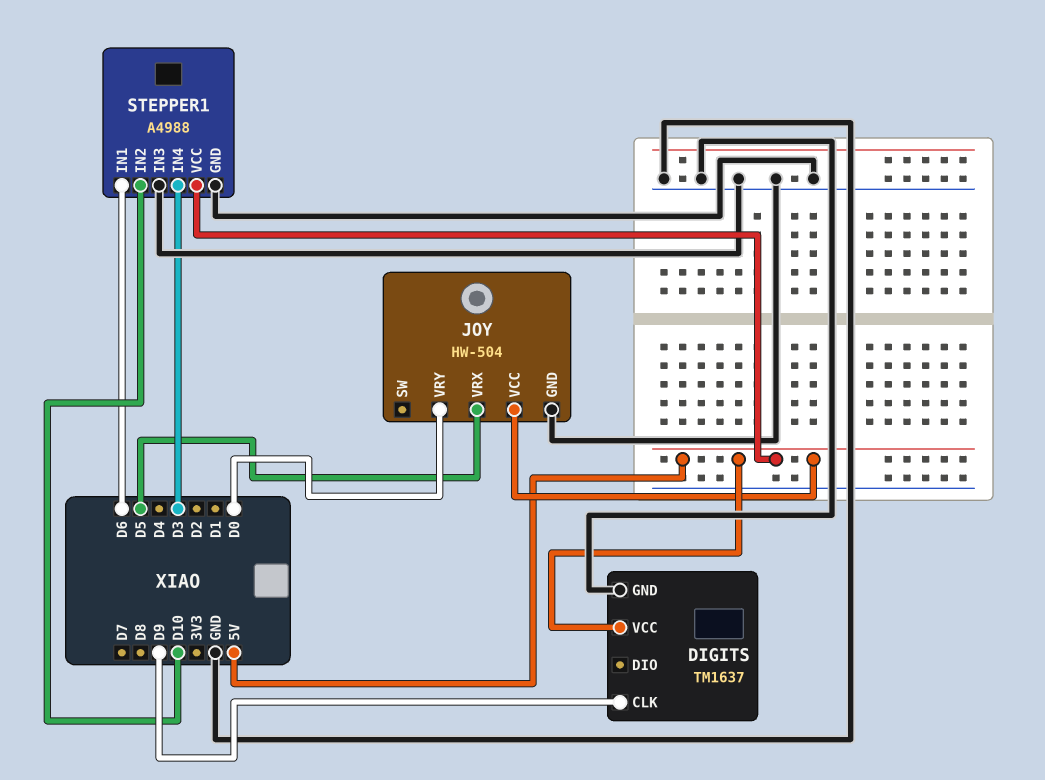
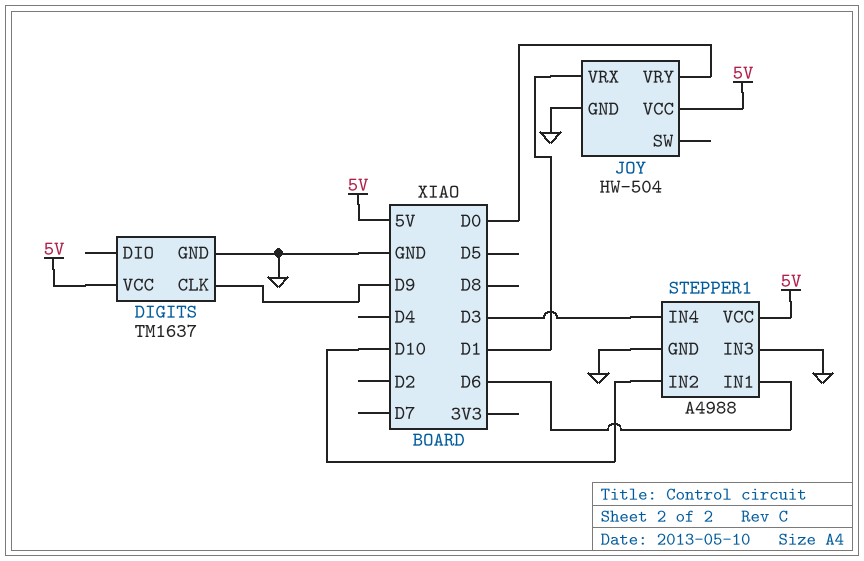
JOY pin VRX: D5 -> D1

